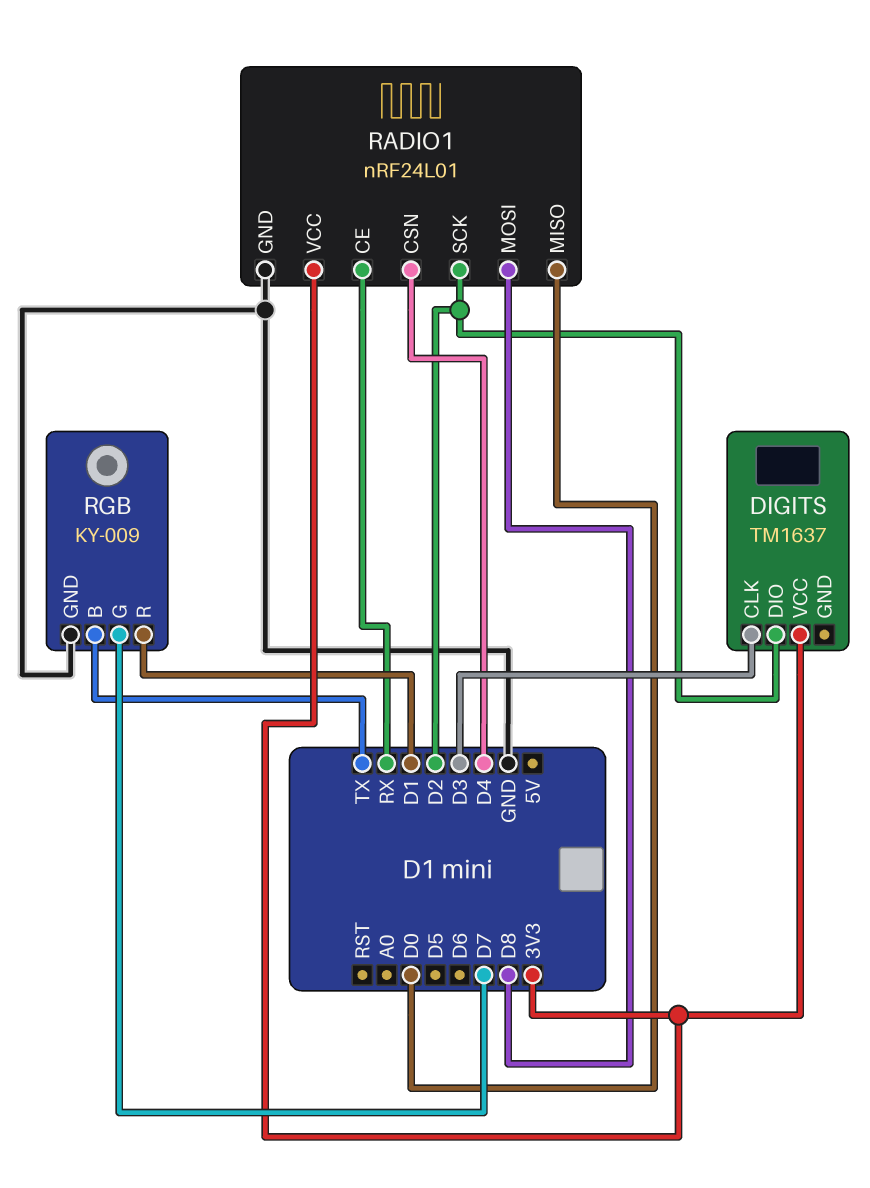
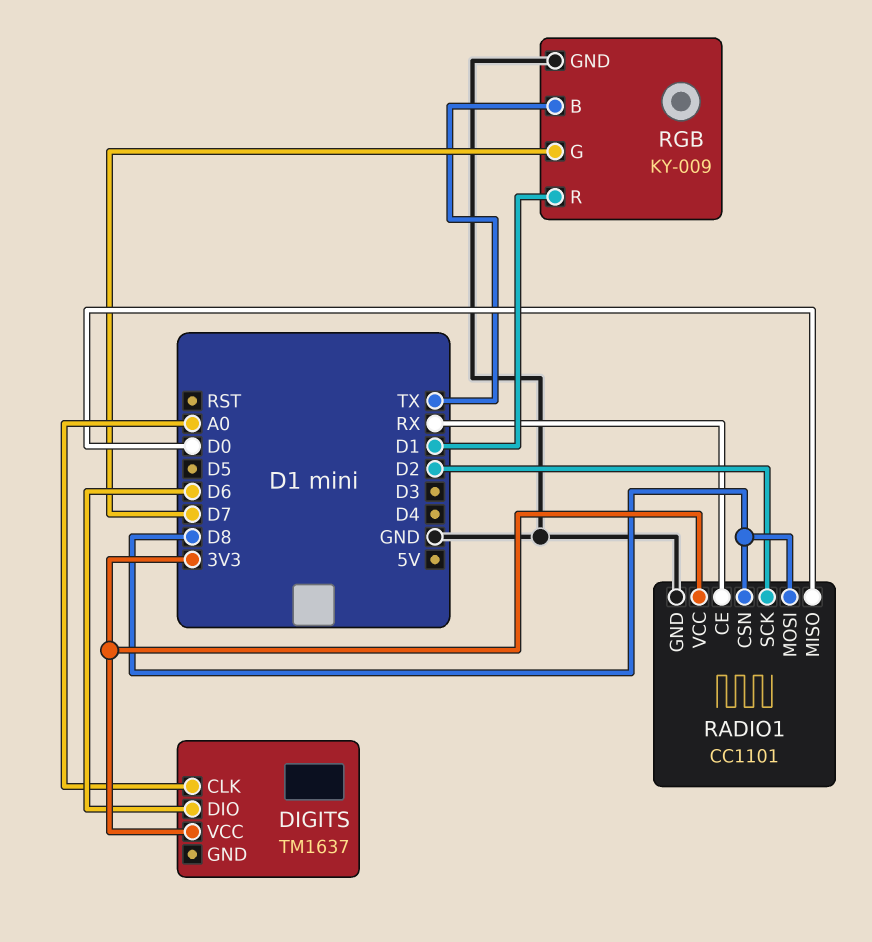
DIGITS pin CLK: D3 -> A0
DIGITS pin DIO: D2 -> D6
RADIO1: nRF24L01 -> CC1101
RADIO1 pin CSN: D4 -> D8

